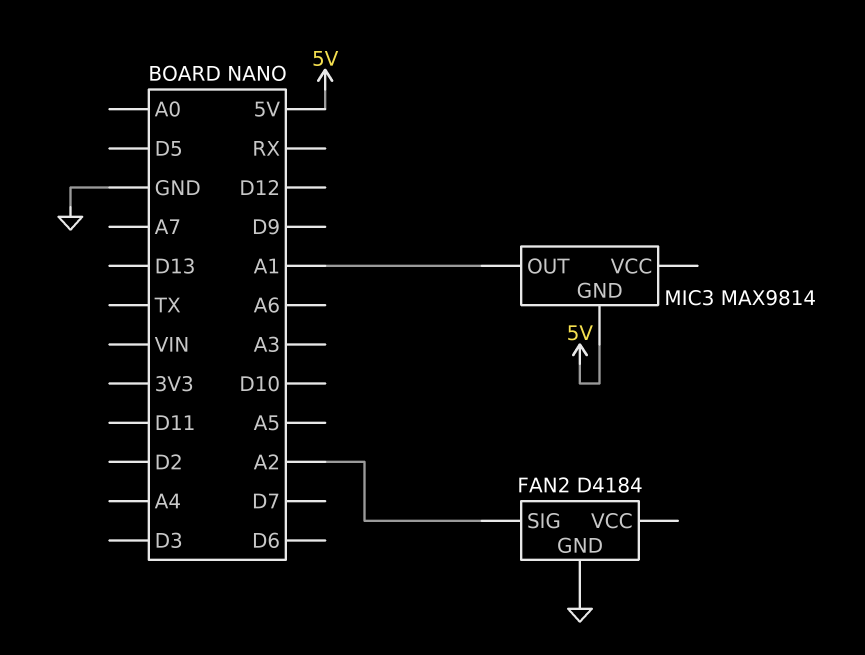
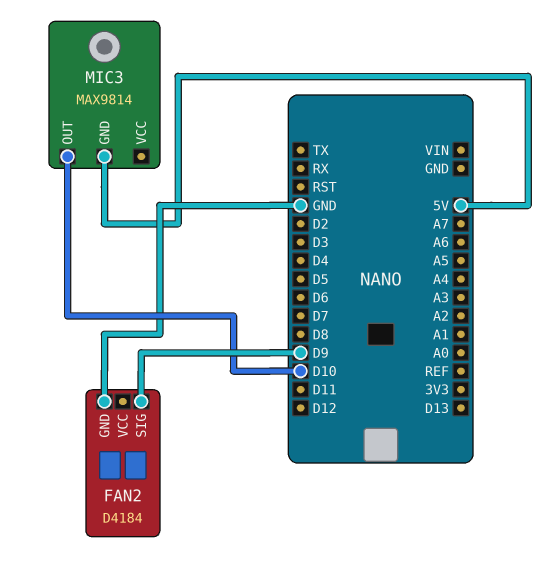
FAN2 pin SIG: A2 -> D9
MIC3 pin OUT: A1 -> D10

